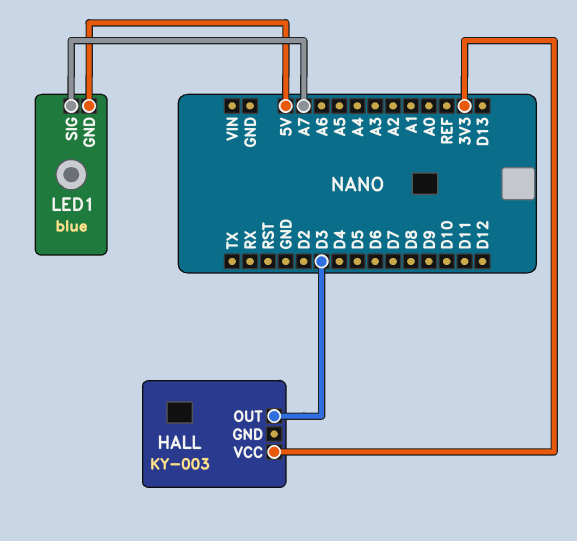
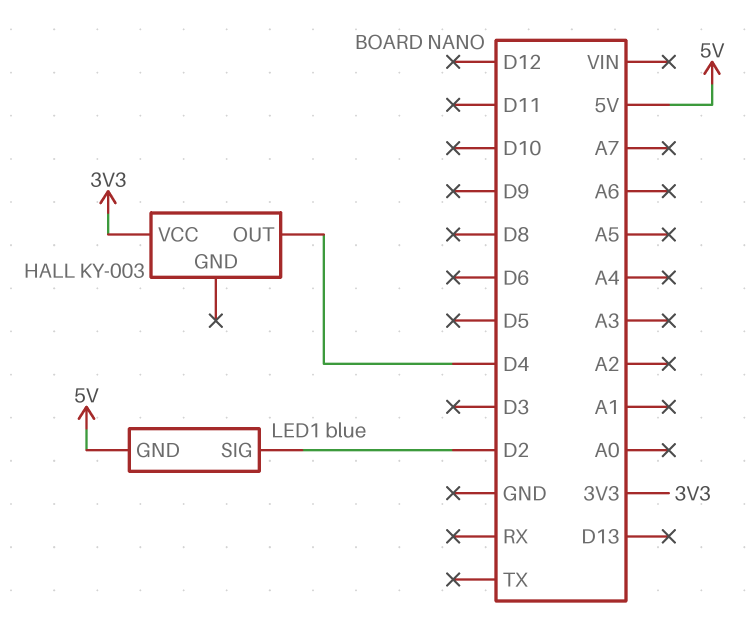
HALL pin OUT: D3 -> D4
LED1 pin SIG: A7 -> D2

